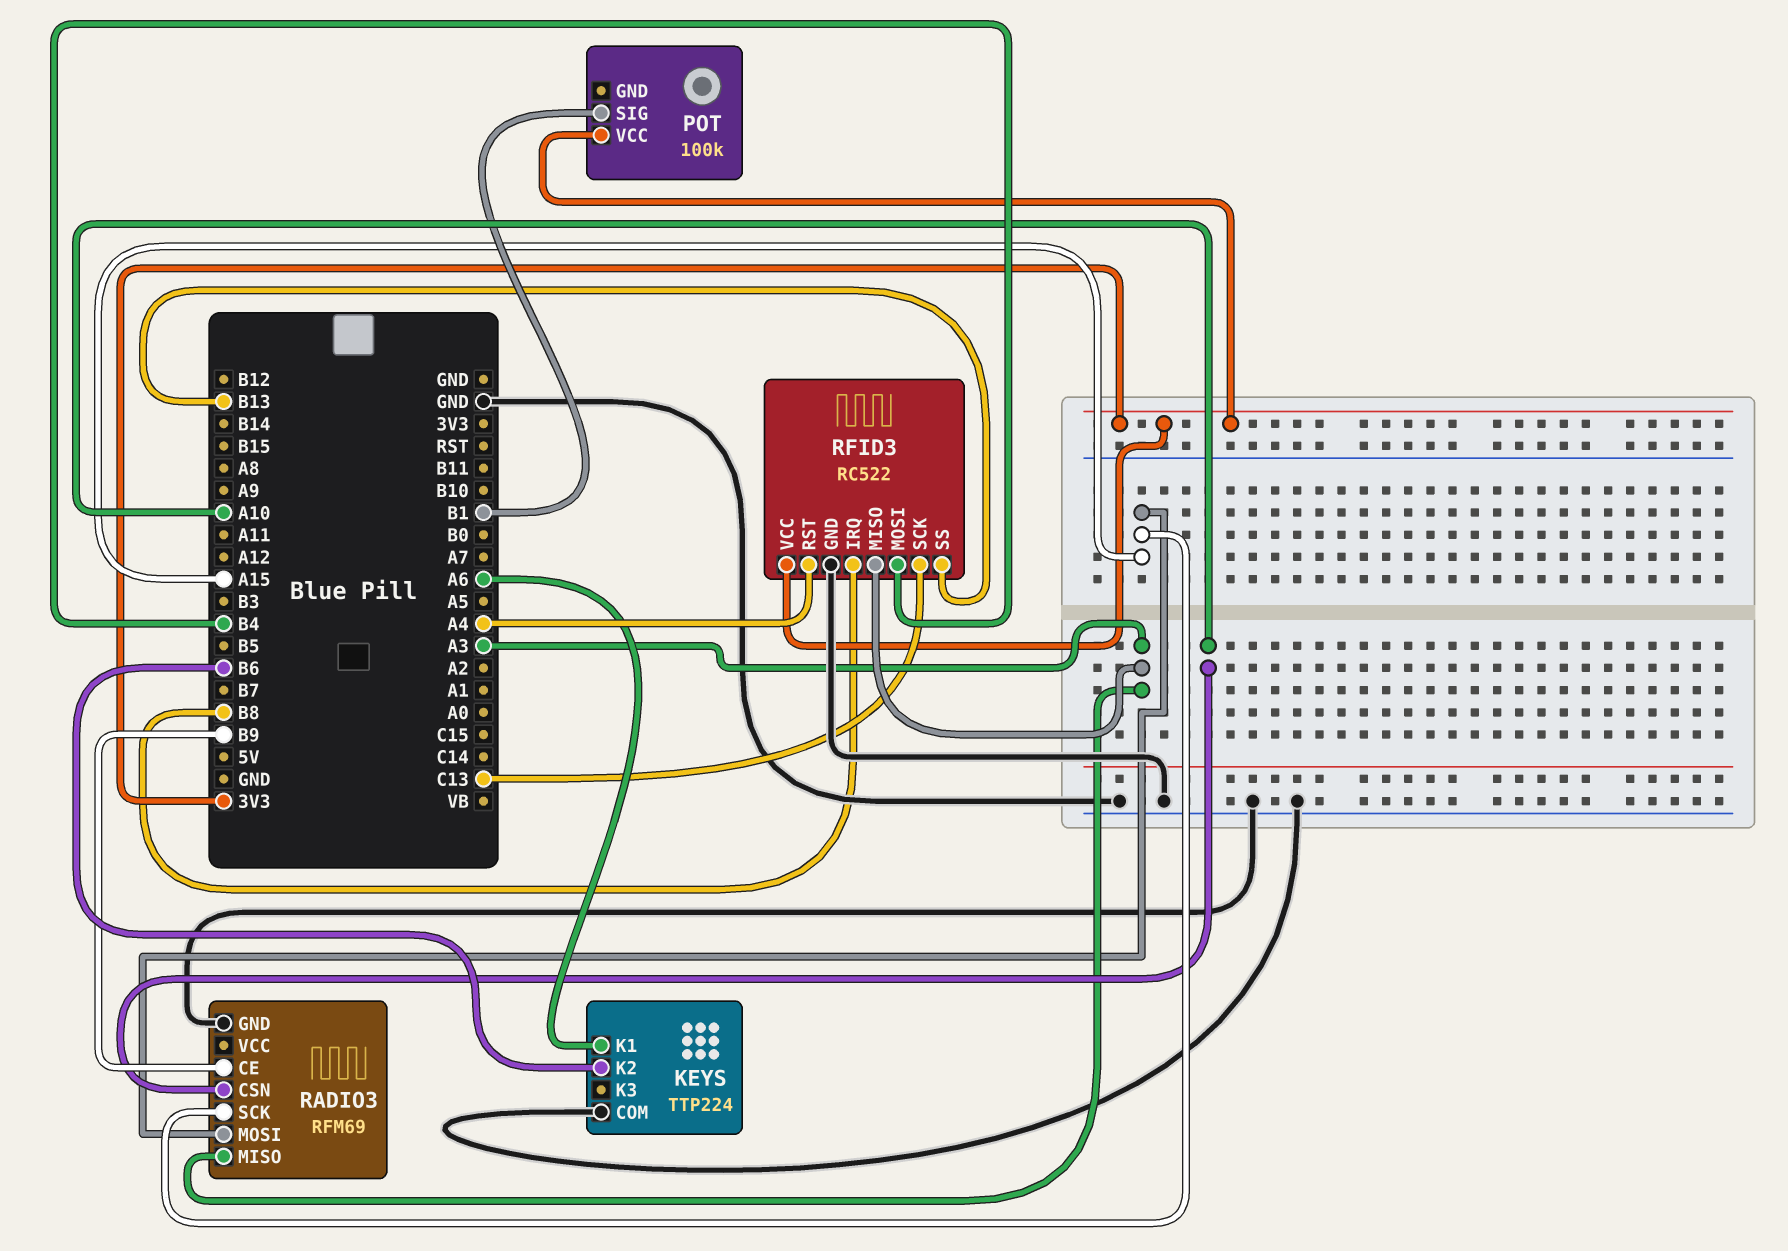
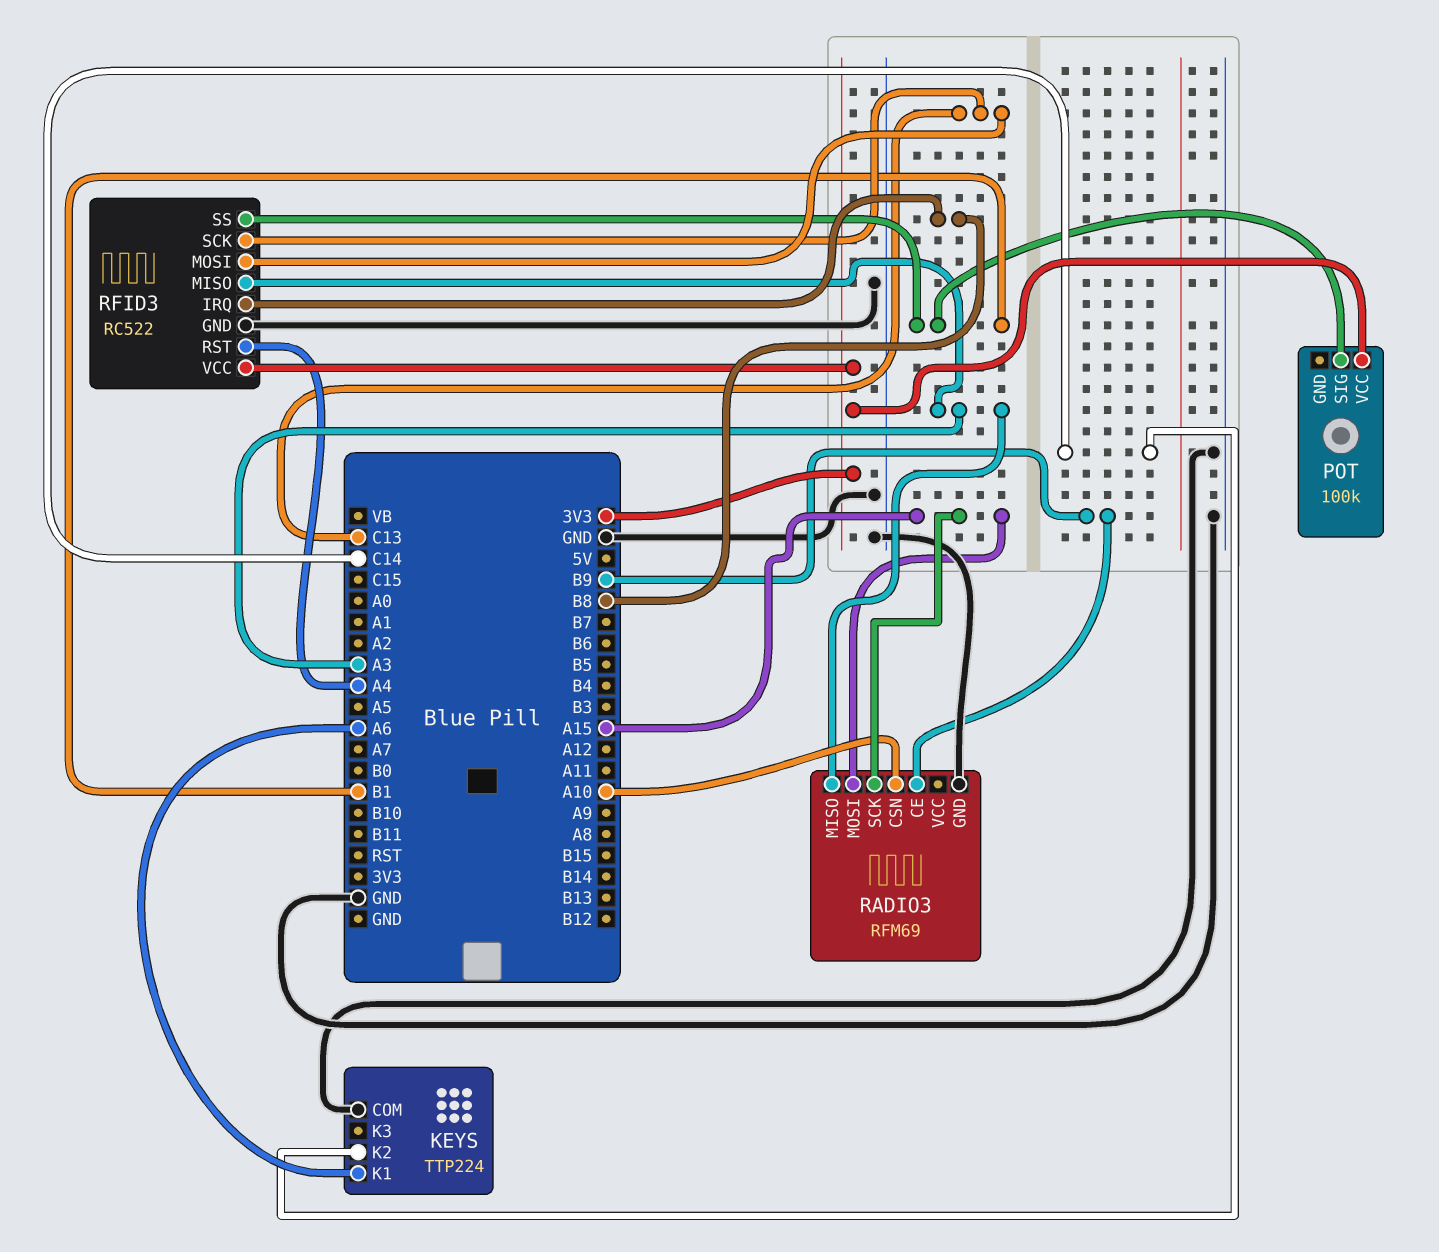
KEYS pin K2: B6 -> C14
RFID3 pin MOSI: B4 -> C13
RFID3 pin SS: B13 -> B1

